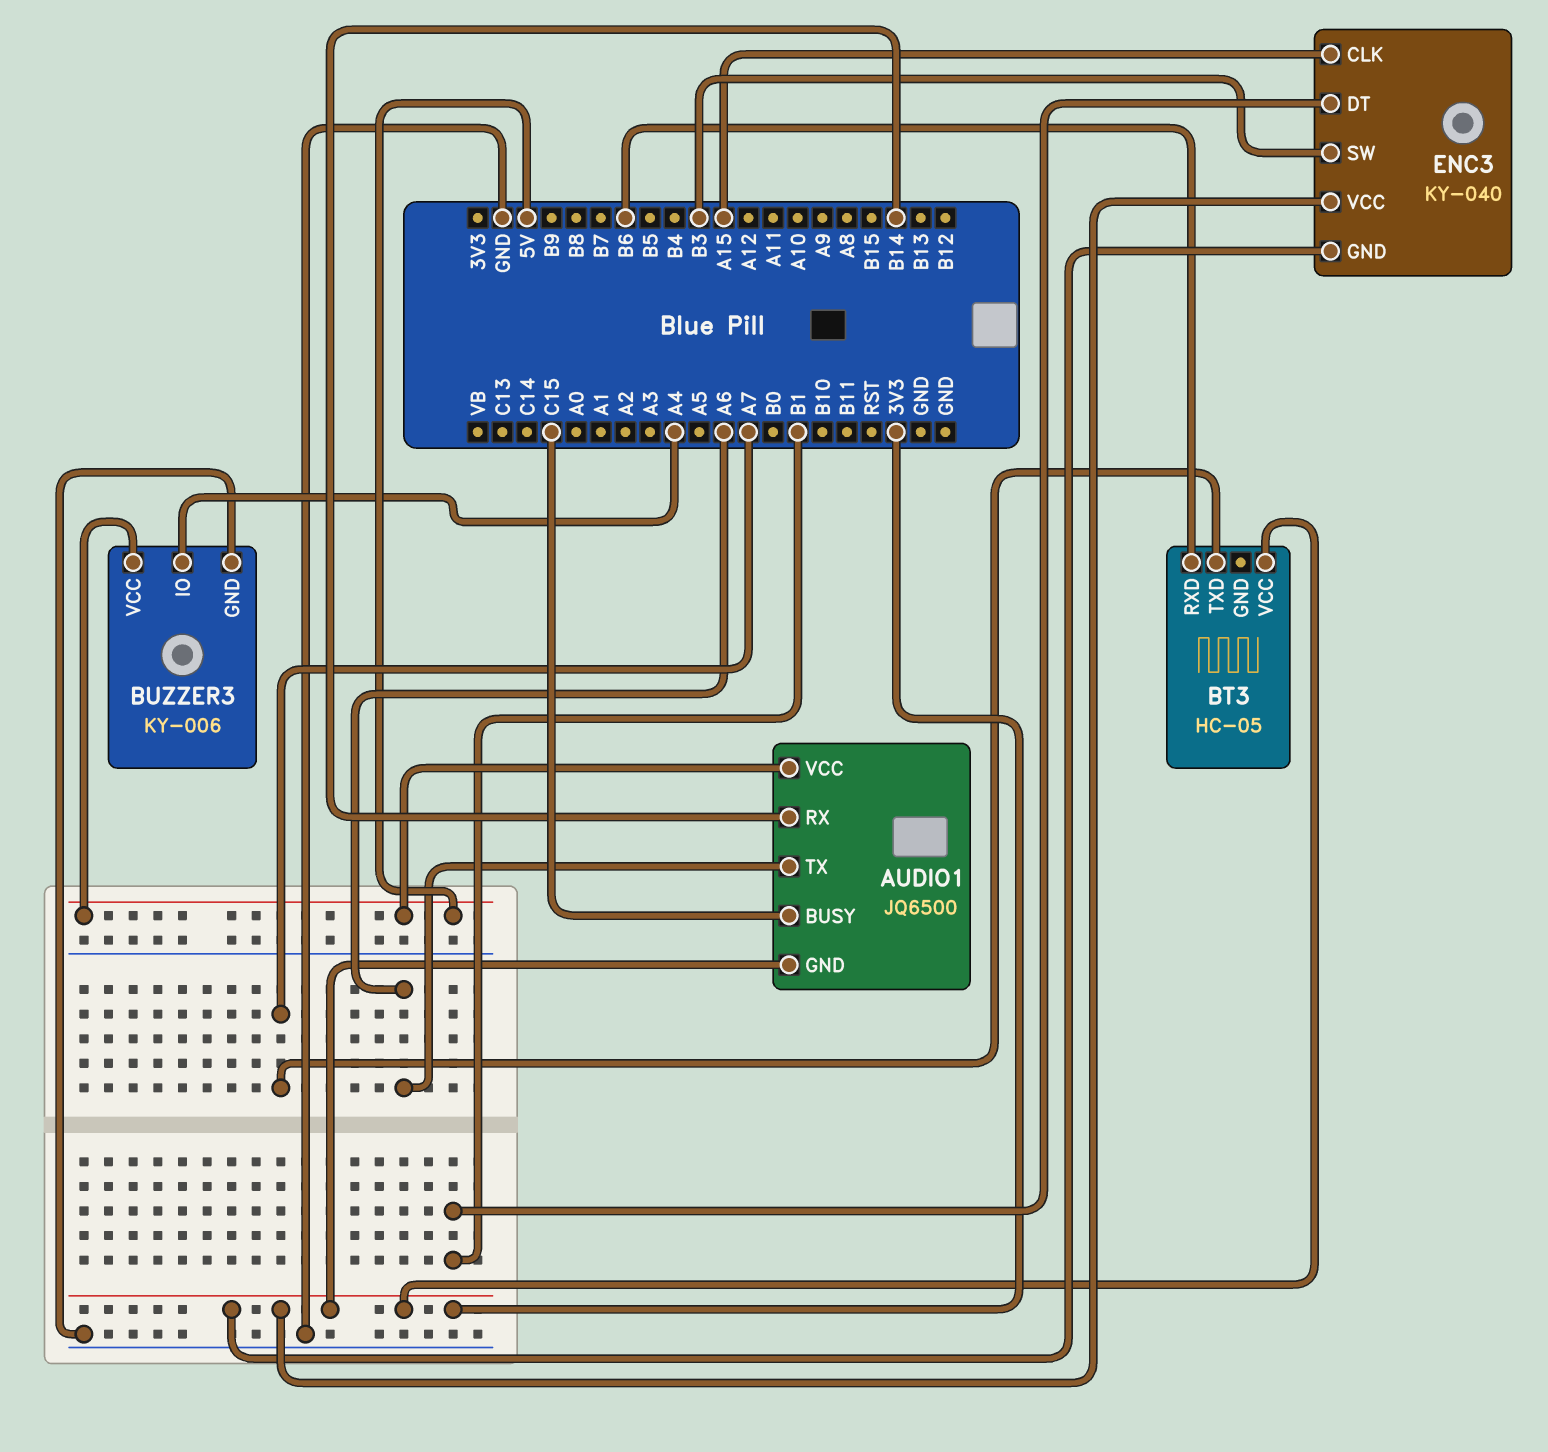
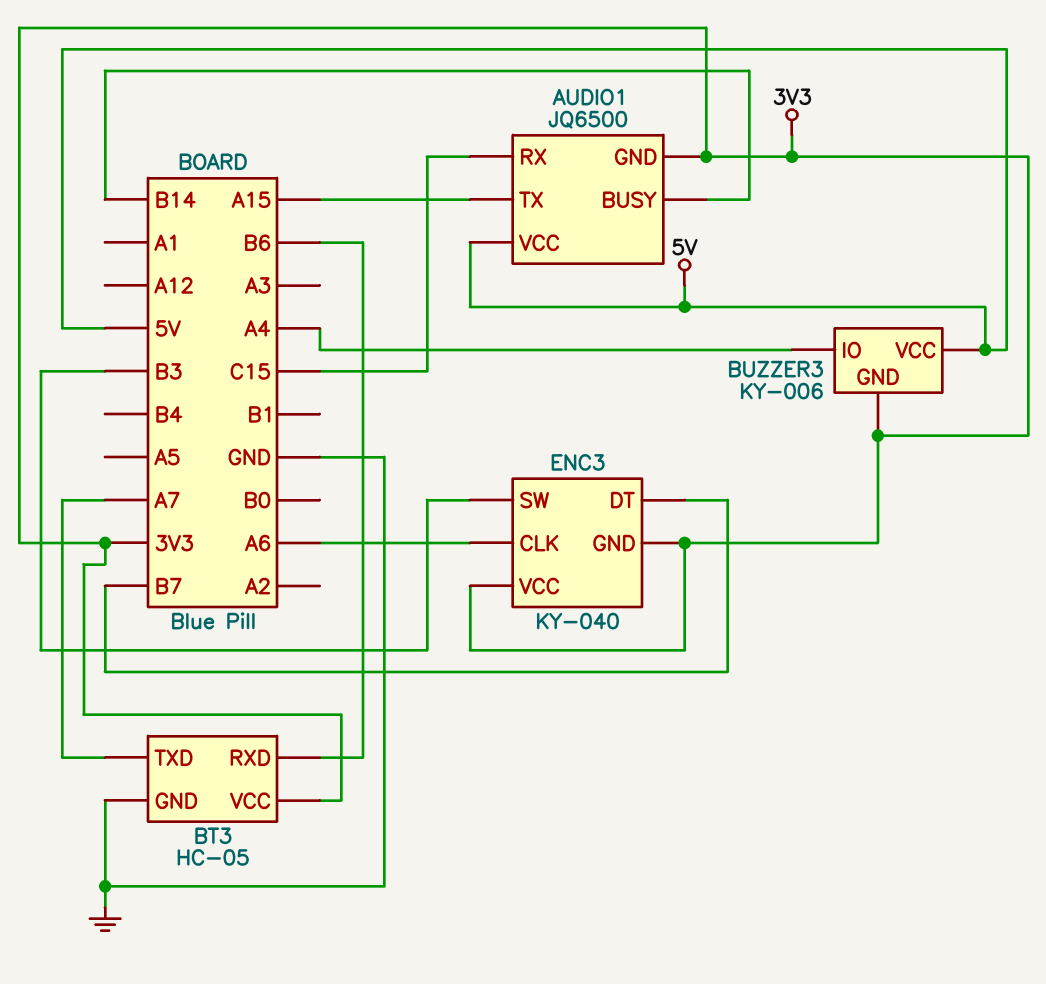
AUDIO1 pin BUSY: C15 -> B14
AUDIO1 pin RX: B14 -> C15
AUDIO1 pin TX: A6 -> A15
BT3 pin GND: none -> GND
BUZZER3 pin GND: GND -> 3V3
ENC3 pin CLK: A15 -> A6
ENC3 pin DT: B1 -> B7

